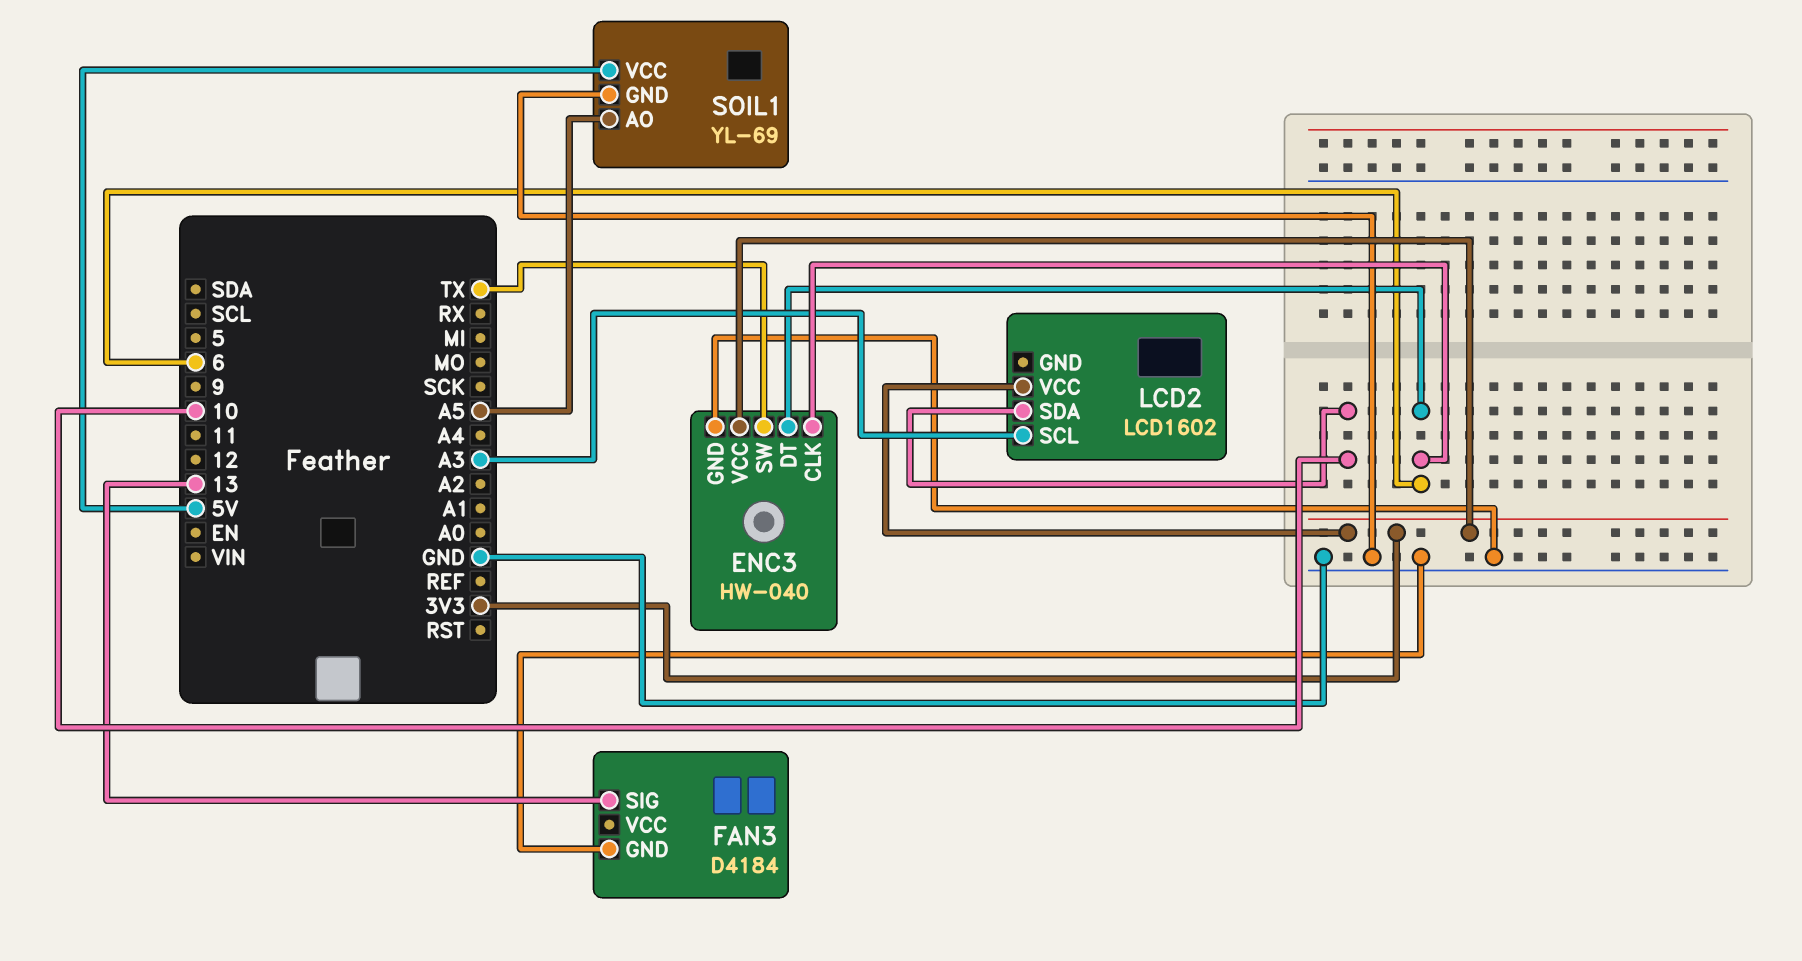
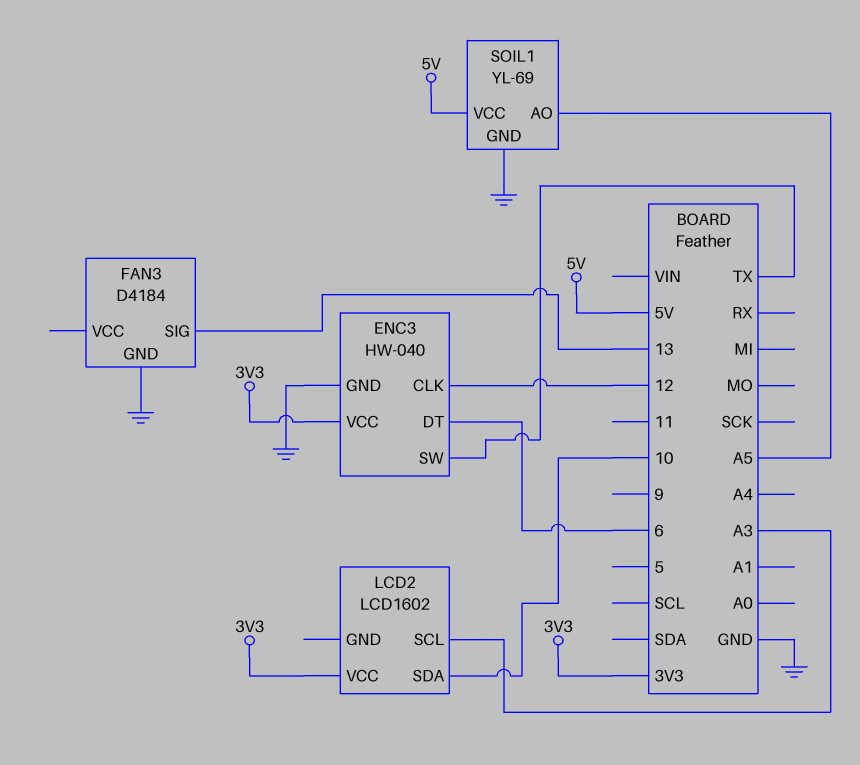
ENC3 pin CLK: 6 -> 12

